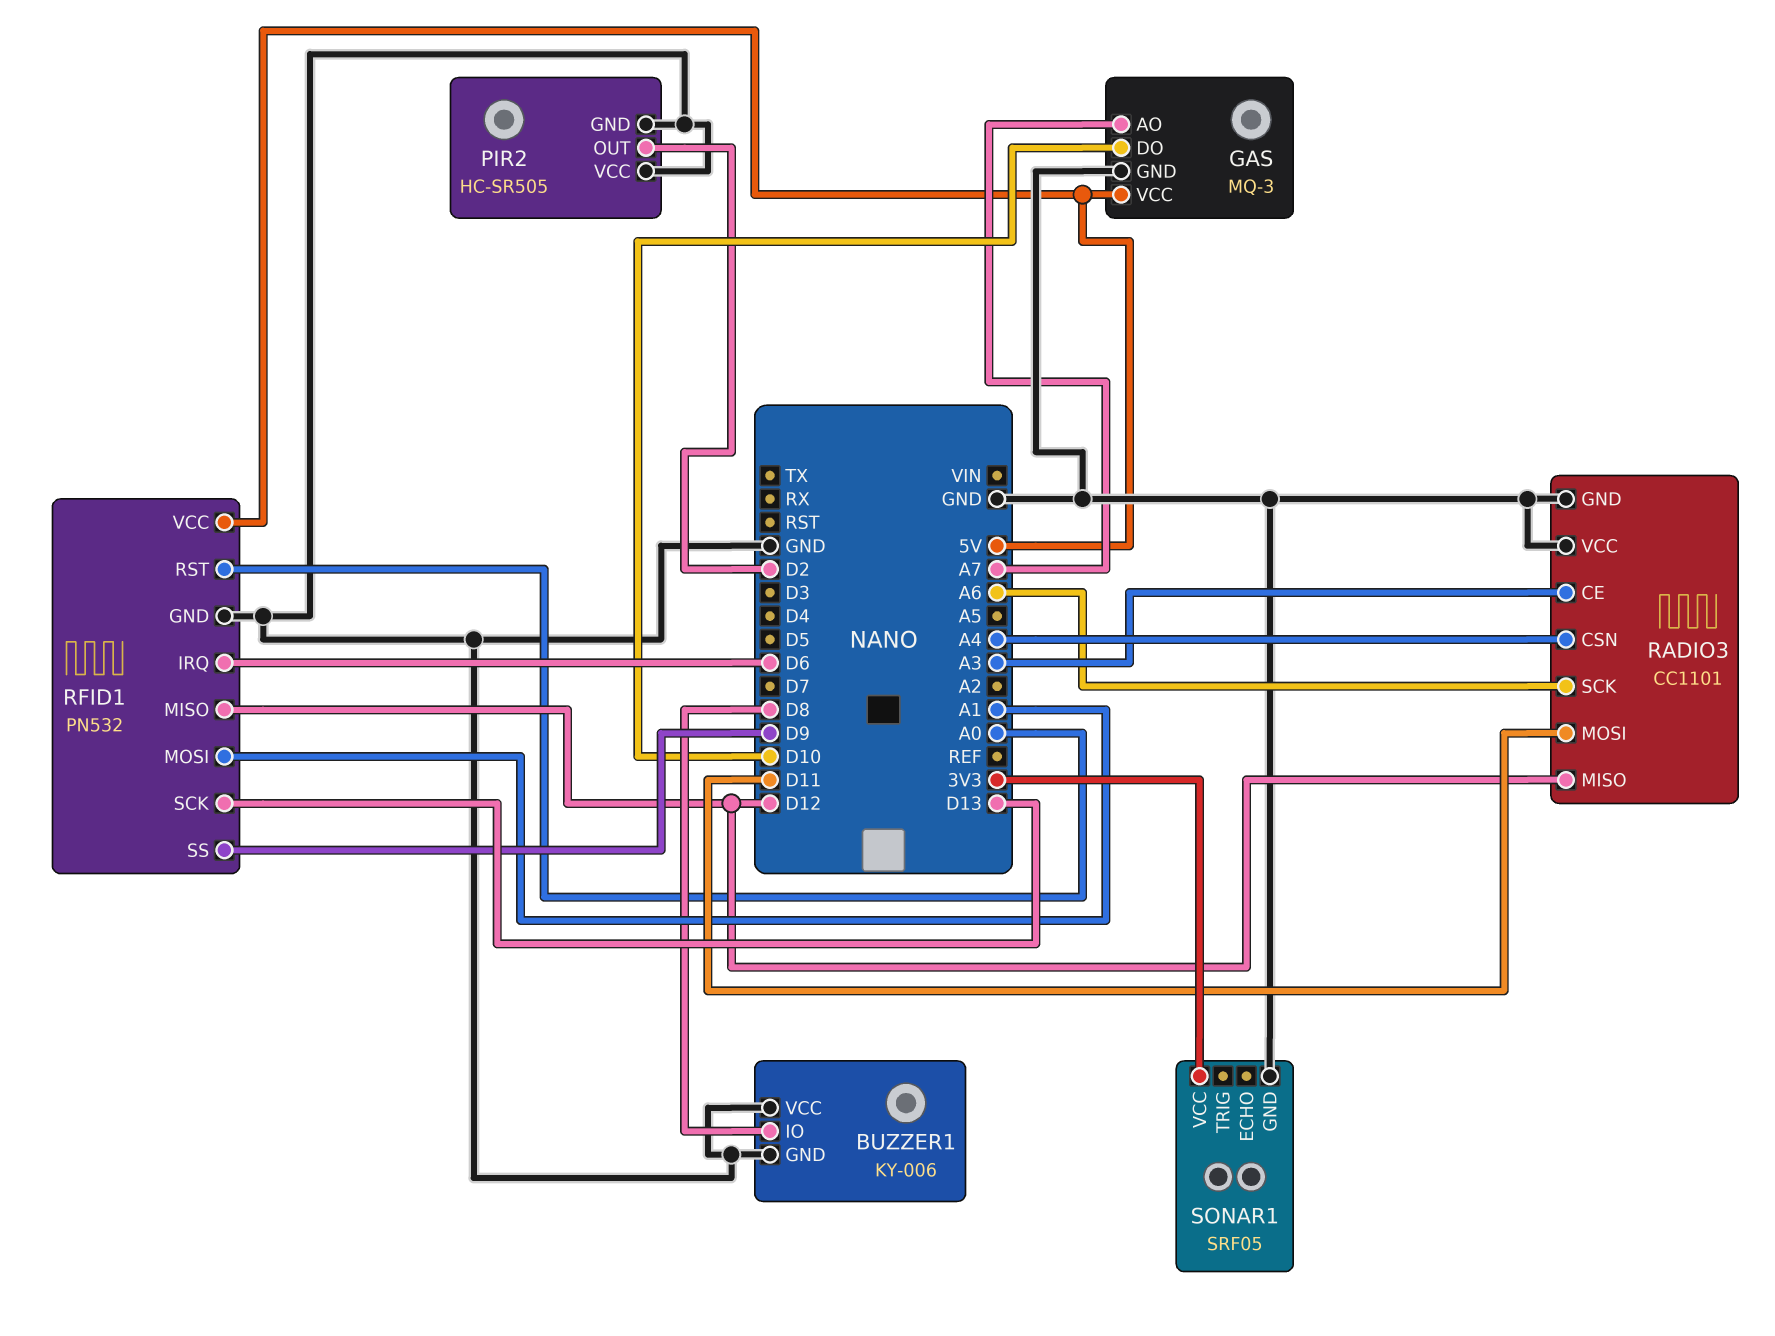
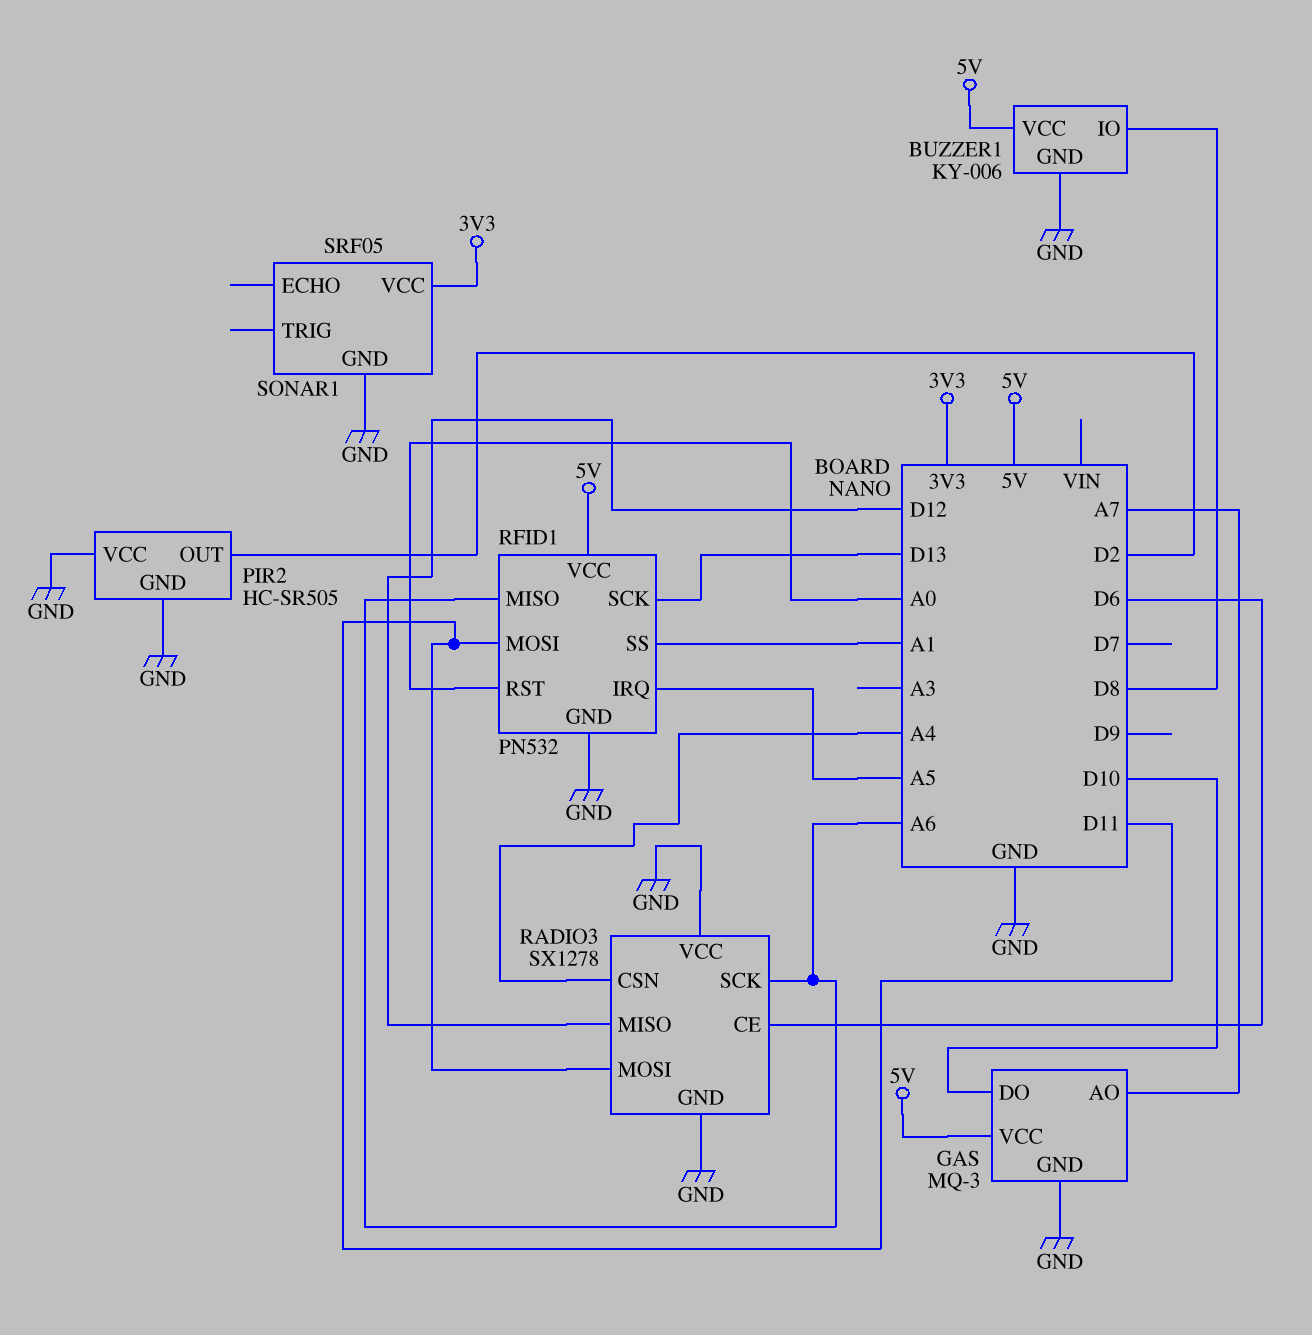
BUZZER1 pin VCC: GND -> 5V
RADIO3: CC1101 -> SX1278
RADIO3 pin CE: A3 -> D6
RFID1 pin IRQ: D6 -> A5
RFID1 pin MISO: D12 -> A6
RFID1 pin MOSI: A1 -> D11
RFID1 pin SS: D9 -> A1

